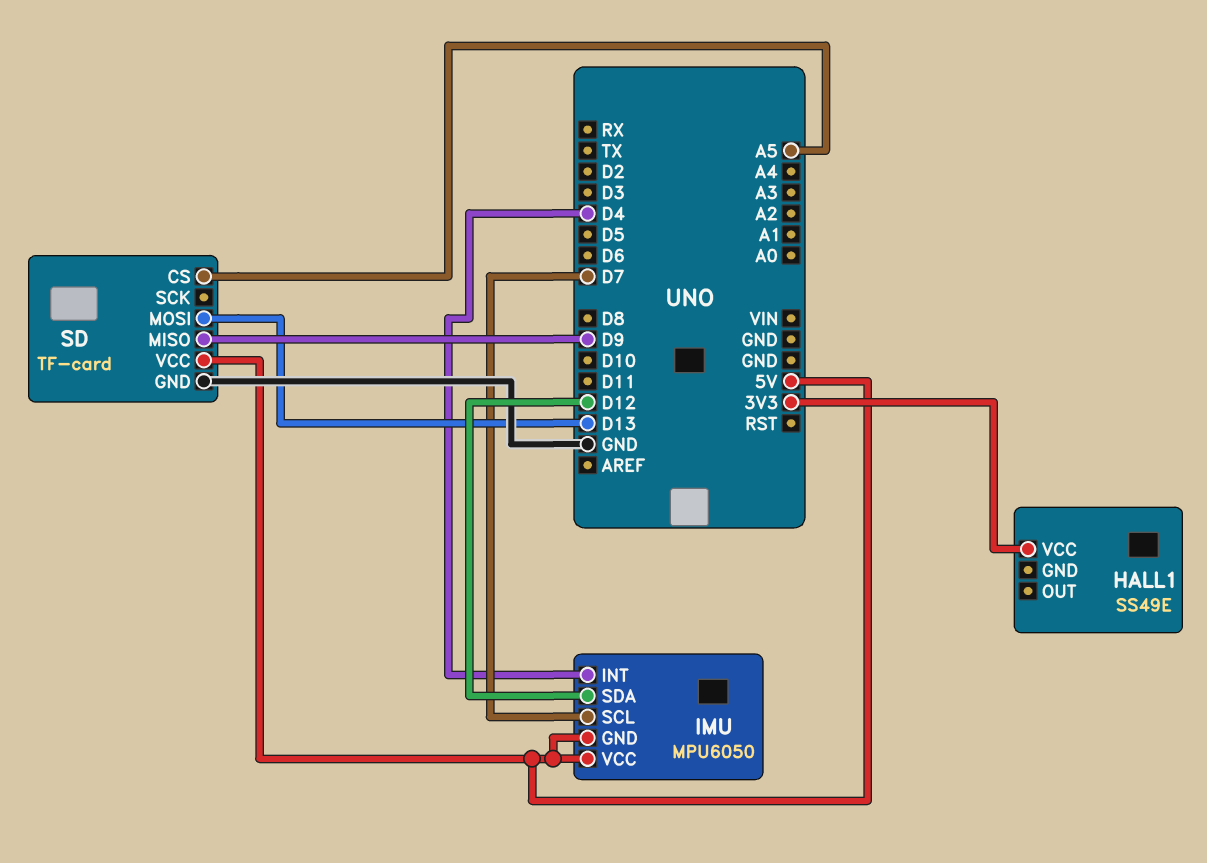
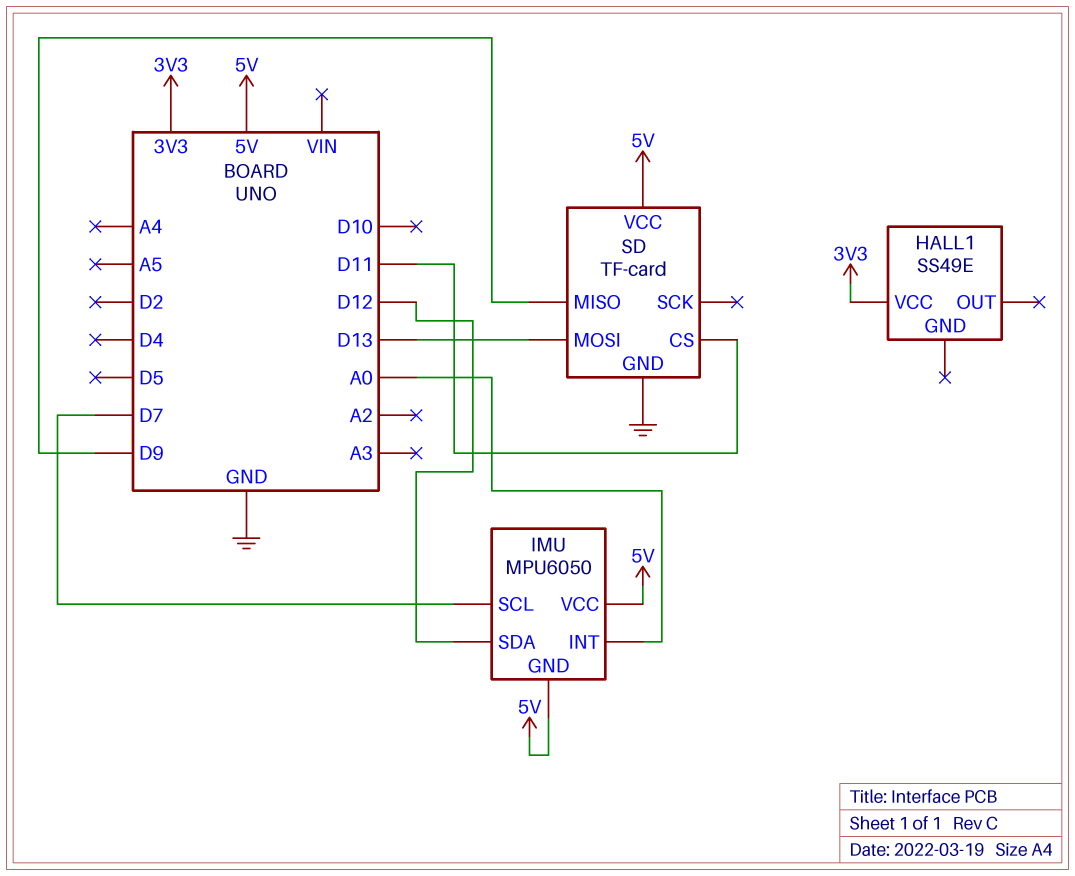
IMU pin INT: D4 -> A0
SD pin CS: A5 -> D11

